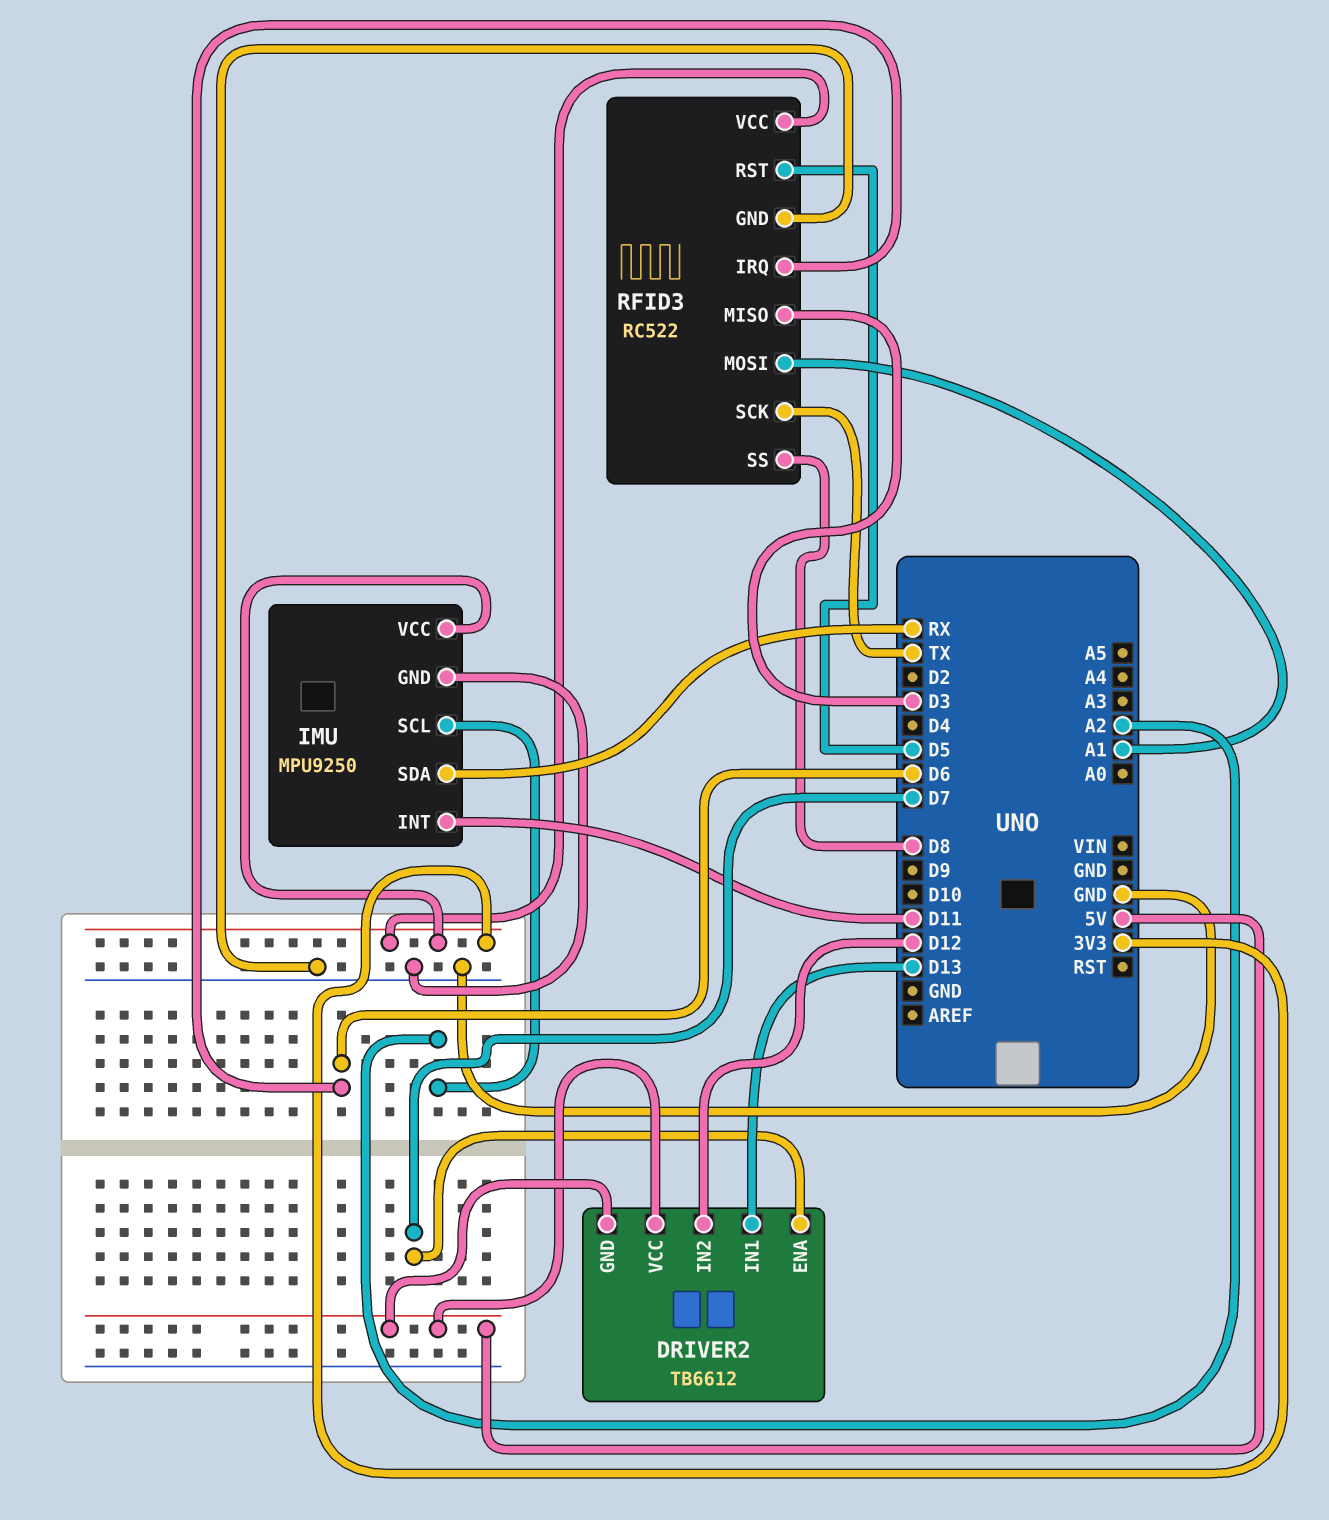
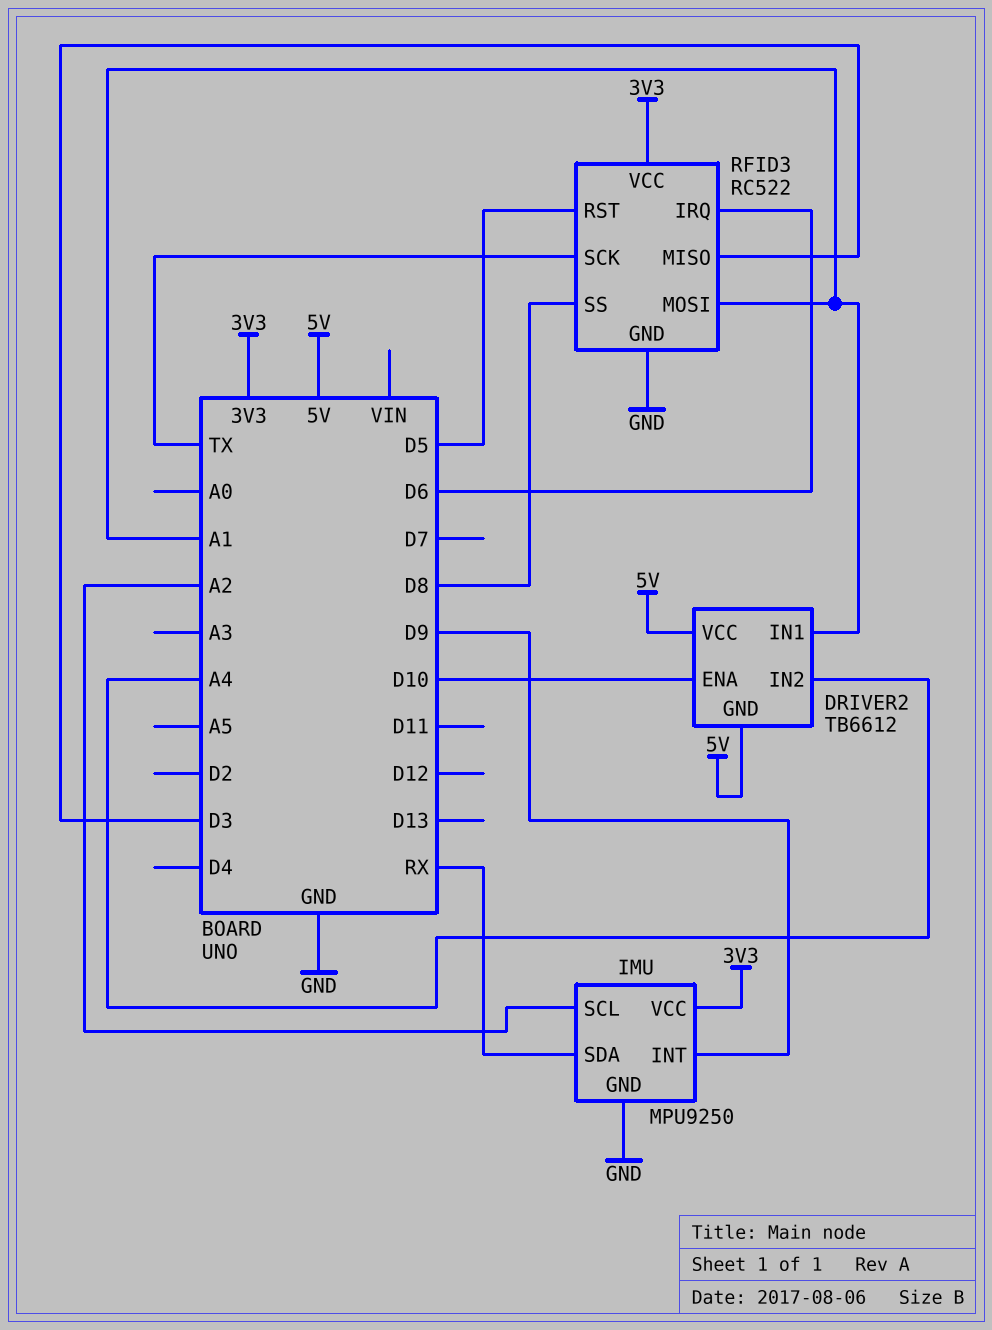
DRIVER2 pin ENA: D7 -> D10
DRIVER2 pin IN1: D13 -> A1
DRIVER2 pin IN2: D12 -> A4
IMU pin INT: D11 -> D9

